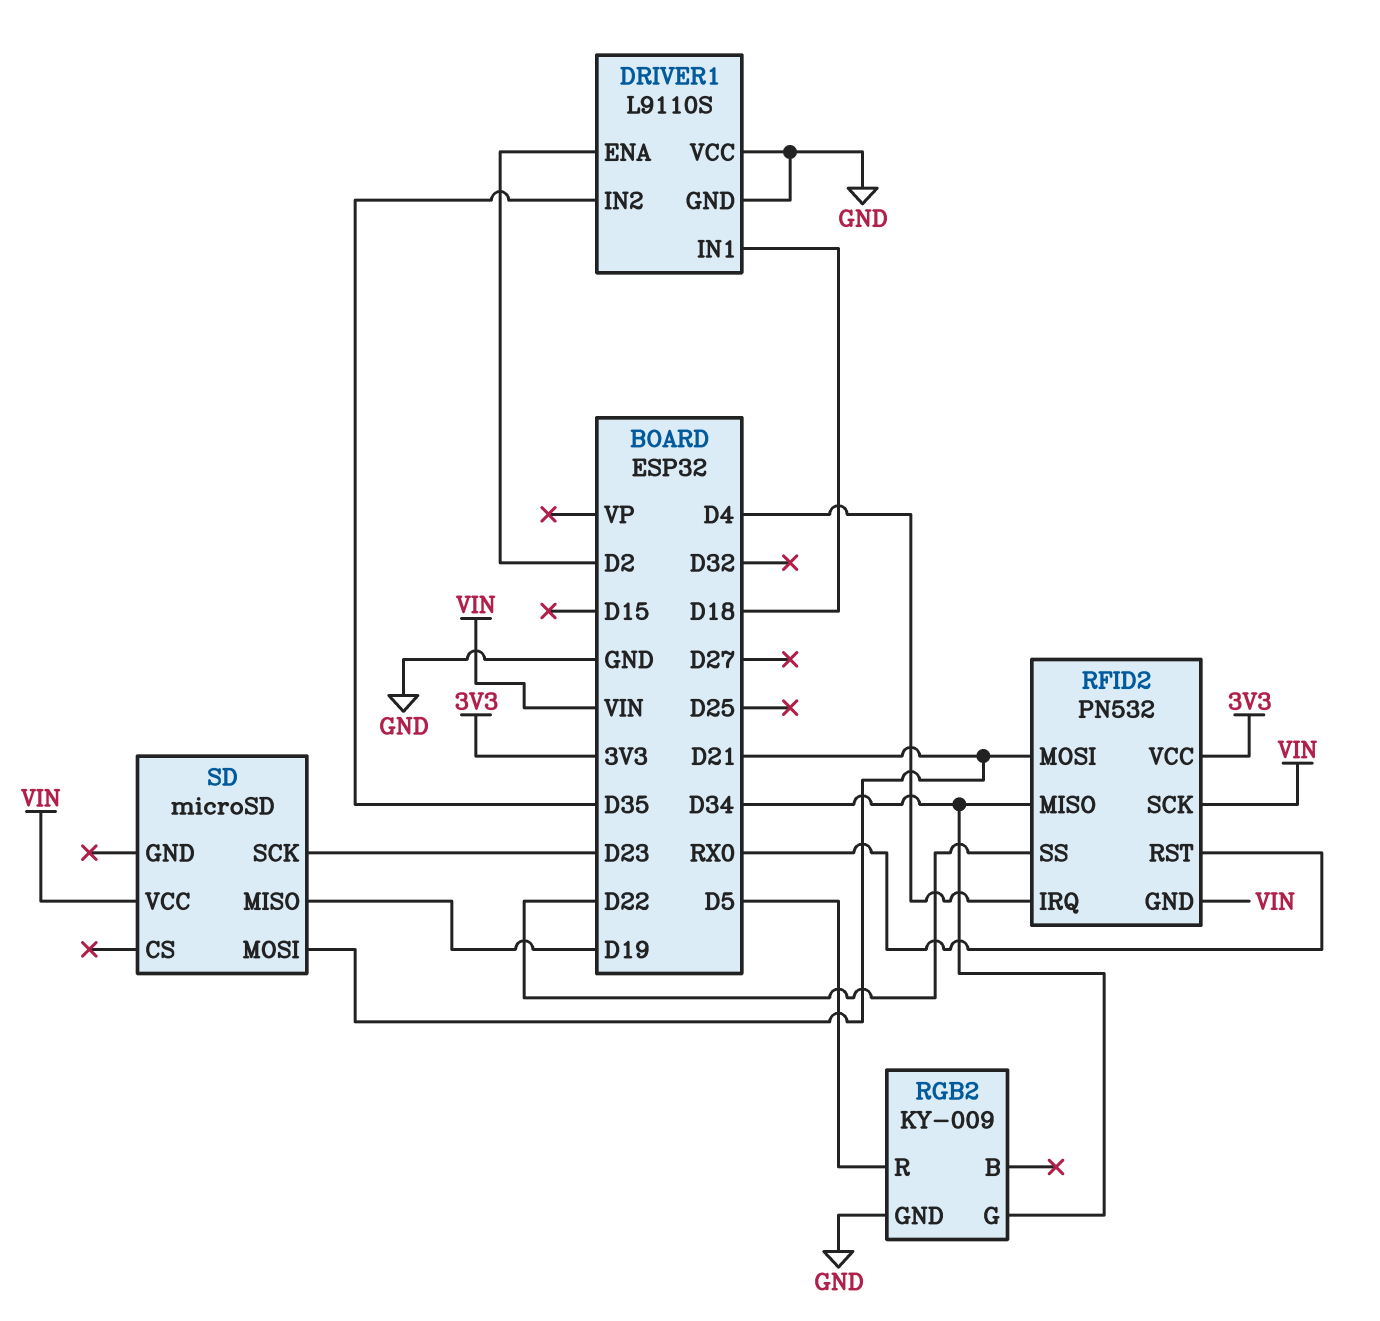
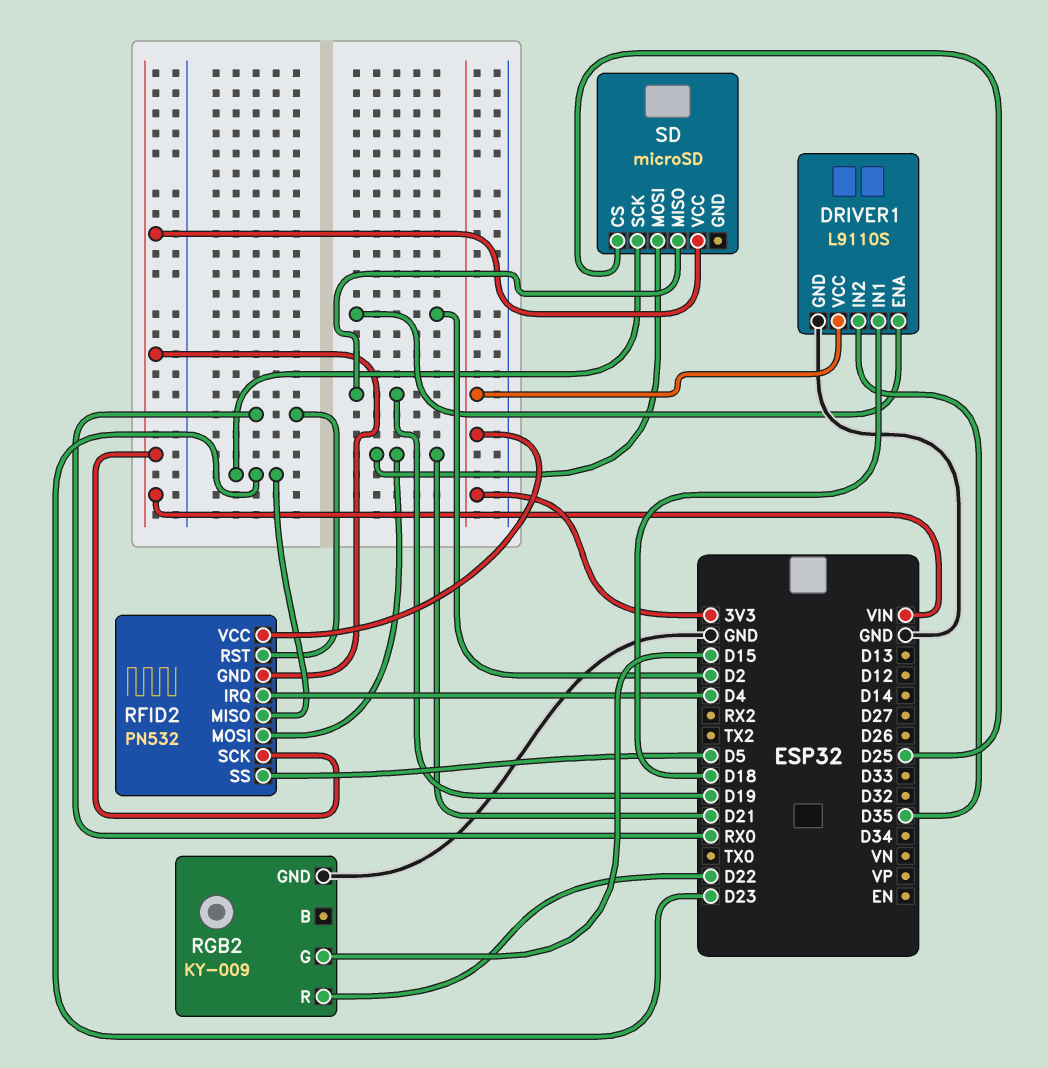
DRIVER1 pin VCC: GND -> 3V3
RFID2 pin MISO: D34 -> D23
RFID2 pin SS: D22 -> D5
RGB2 pin G: D34 -> D15
RGB2 pin R: D5 -> D22
SD pin CS: none -> D25

